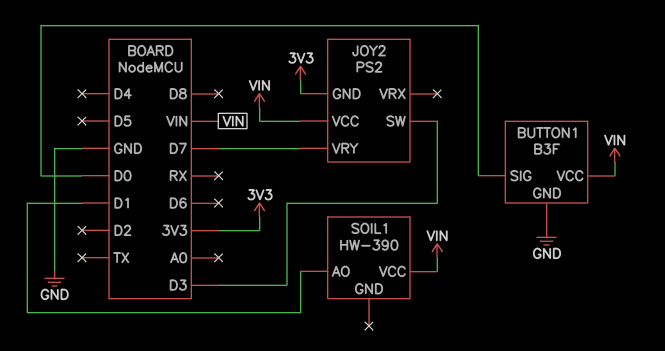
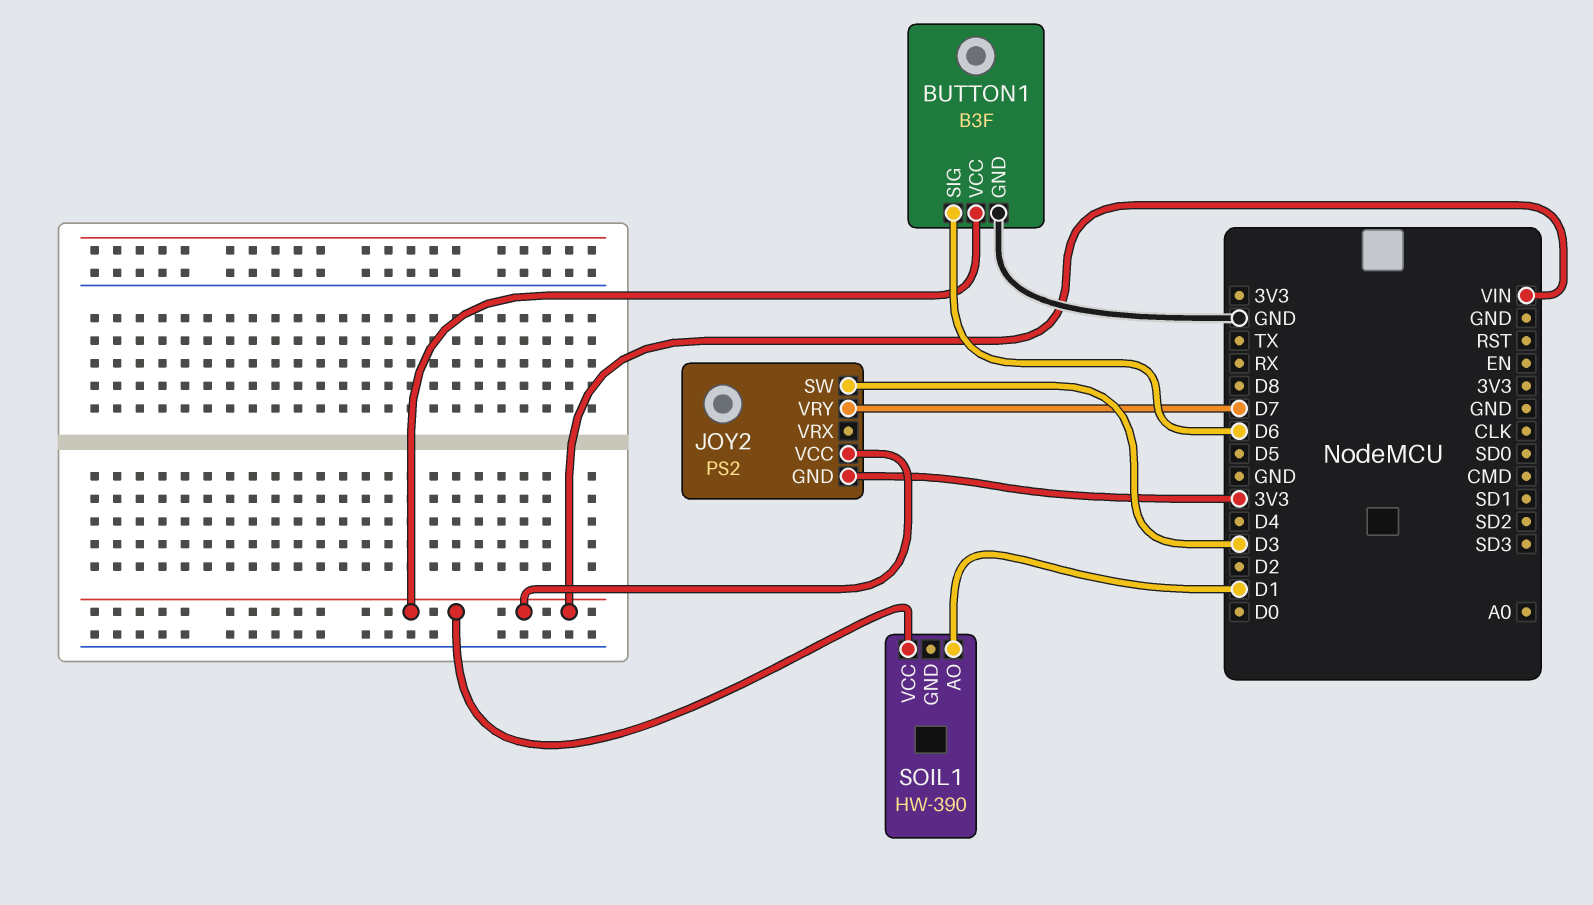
BUTTON1 pin SIG: D0 -> D6

